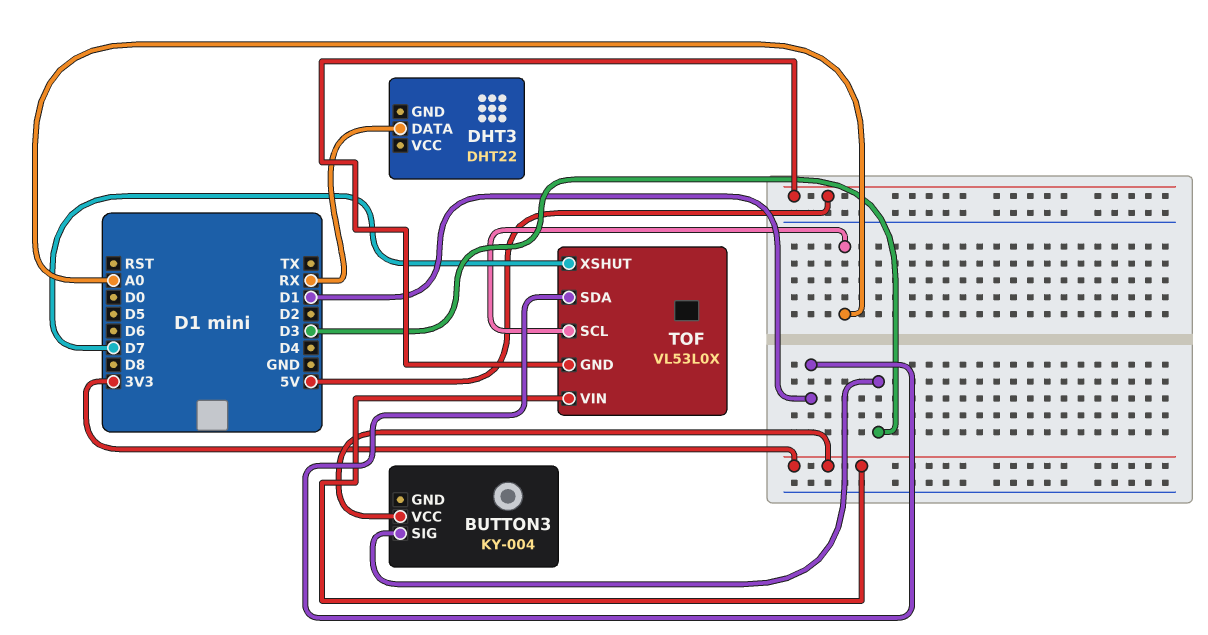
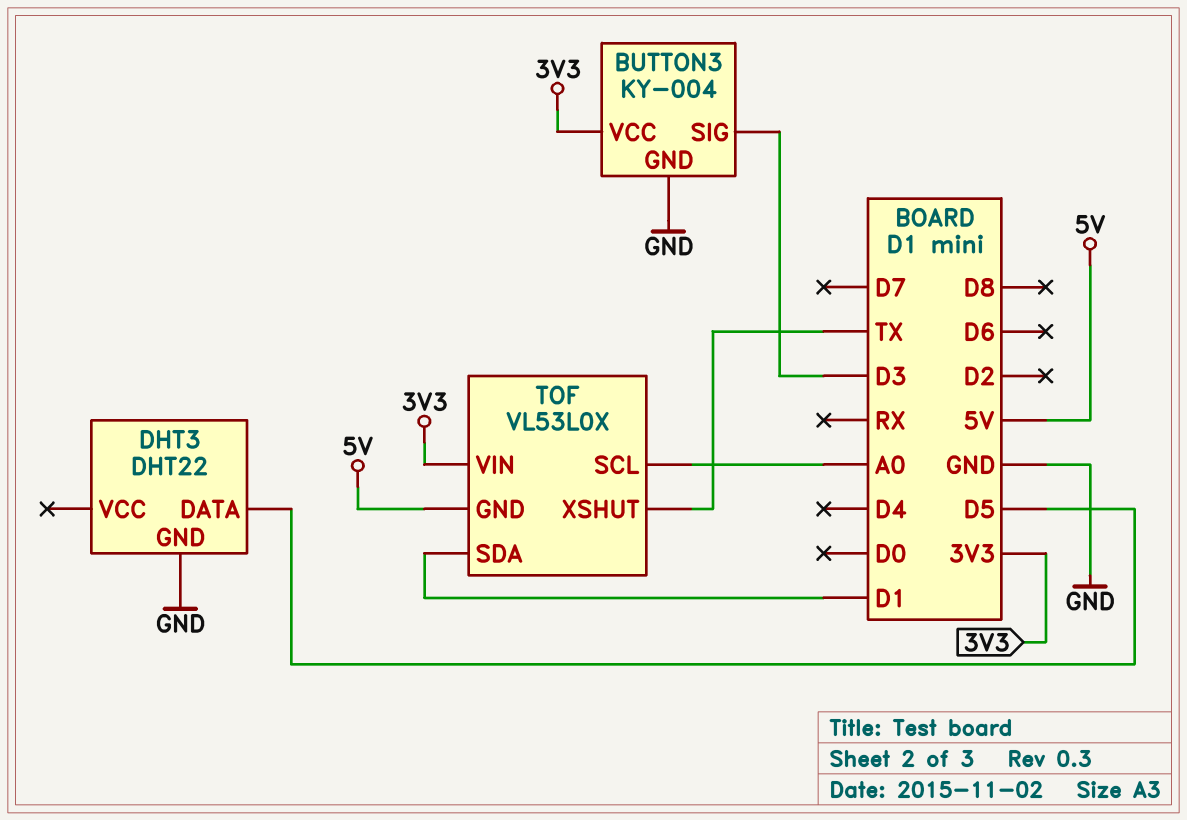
BUTTON3 pin GND: none -> GND
DHT3 pin DATA: RX -> D5
DHT3 pin GND: none -> GND
TOF pin XSHUT: D7 -> TX

